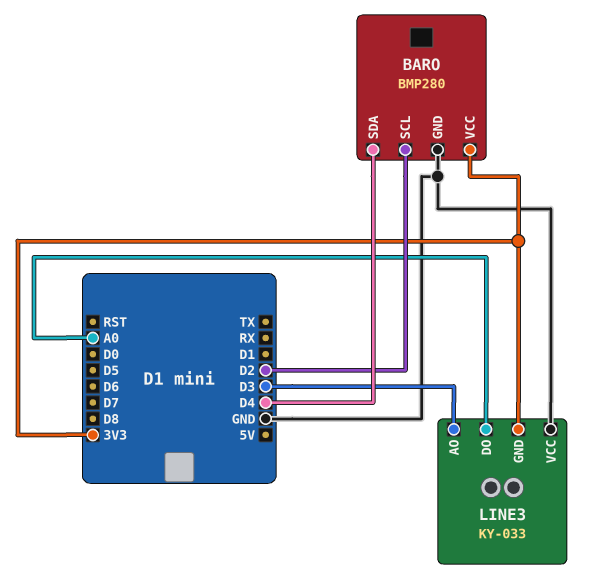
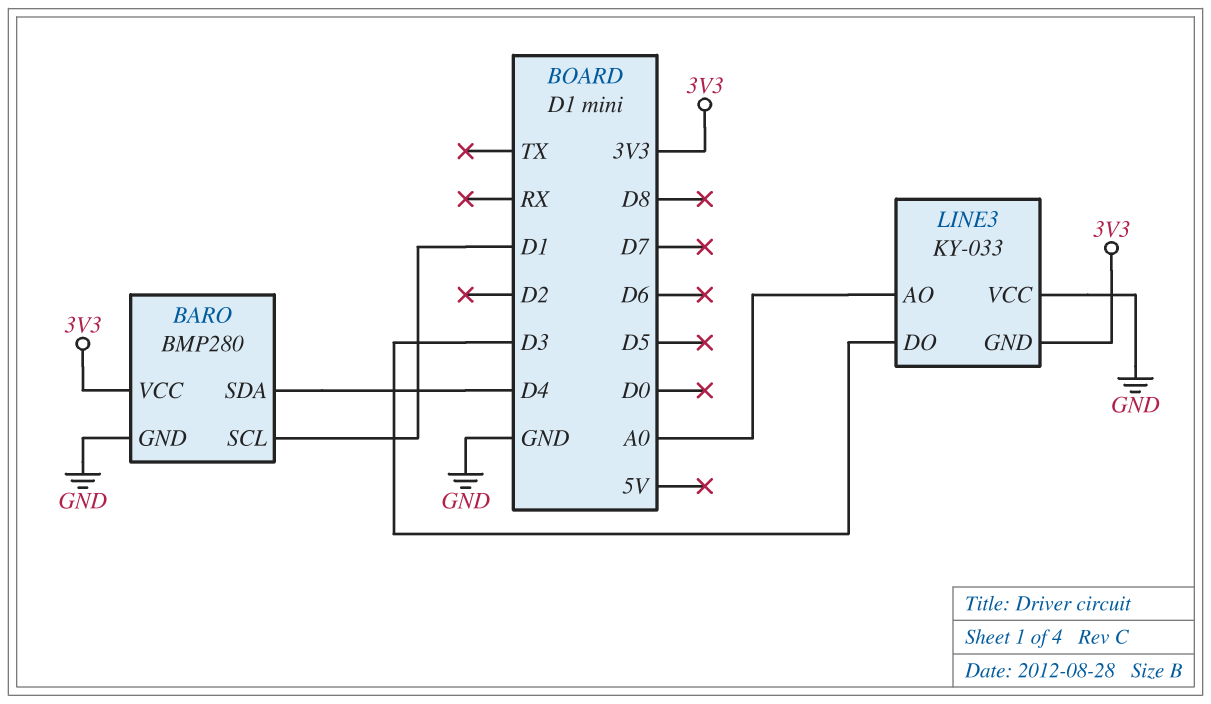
BARO pin SCL: D2 -> D1
LINE3 pin AO: D3 -> A0
LINE3 pin DO: A0 -> D3

